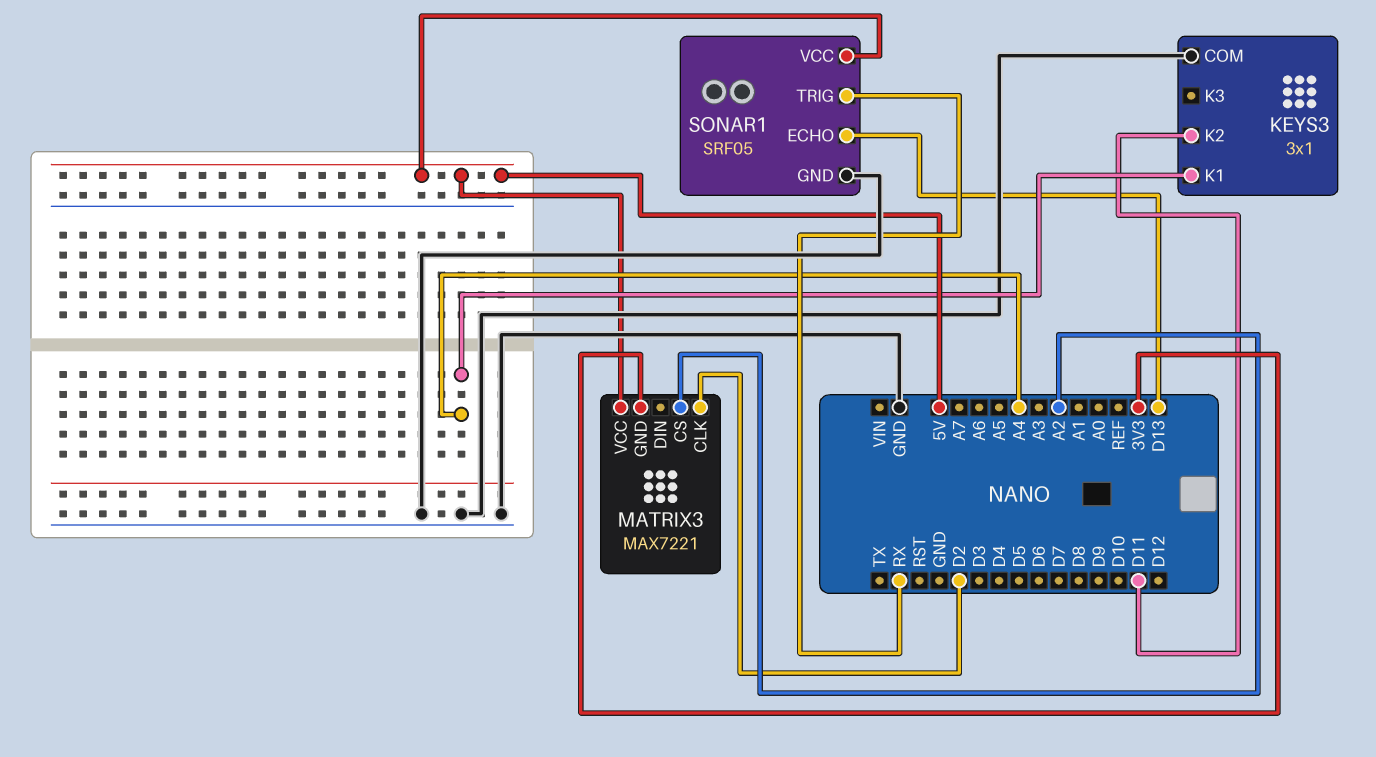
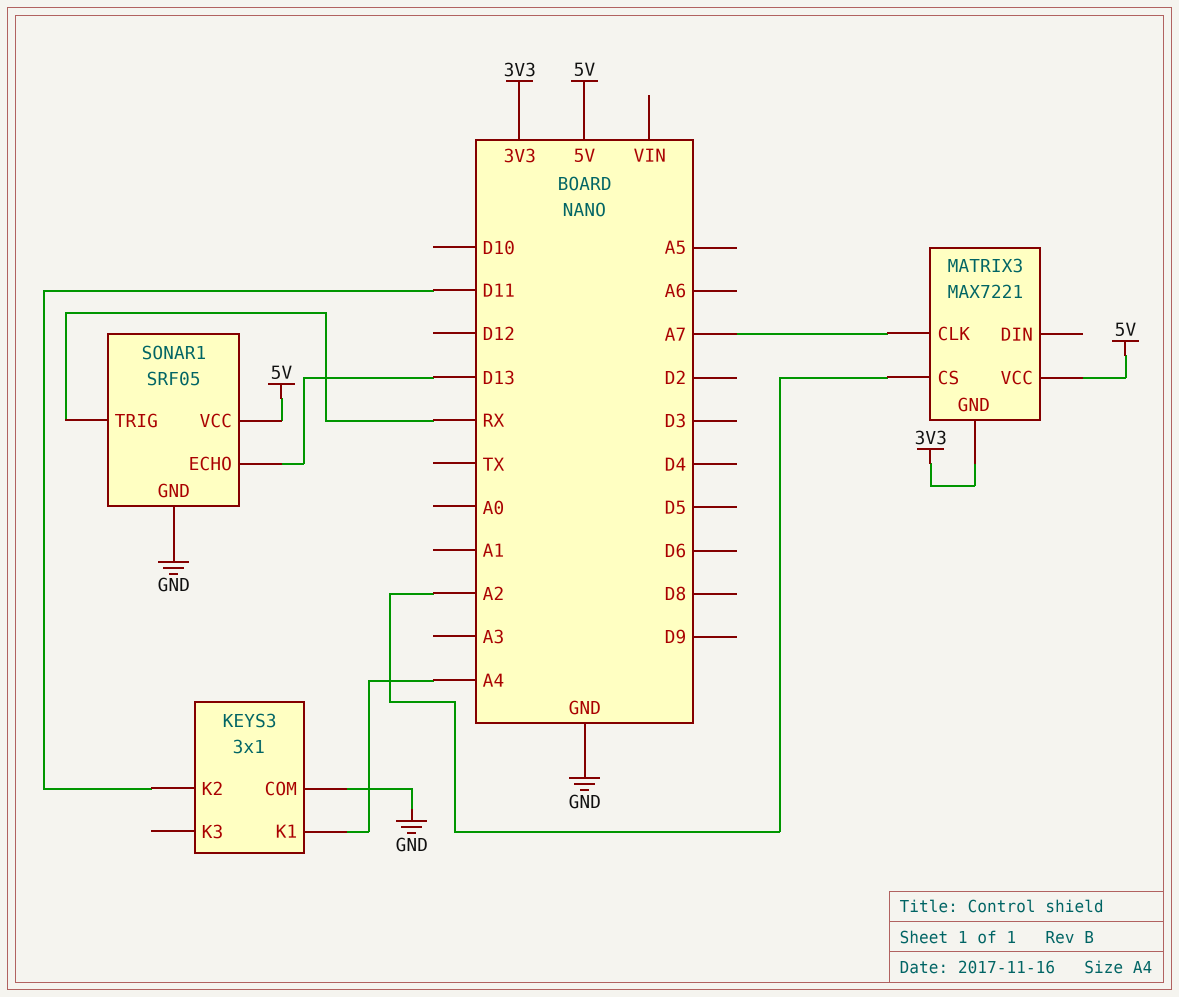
MATRIX3 pin CLK: D2 -> A7

